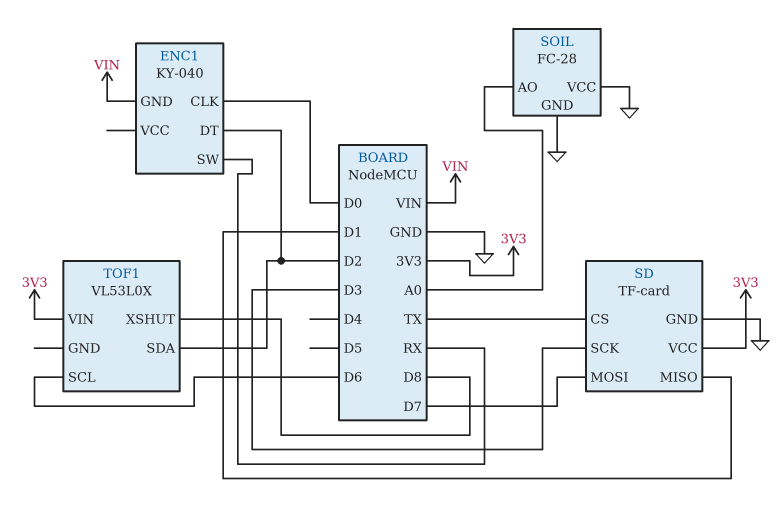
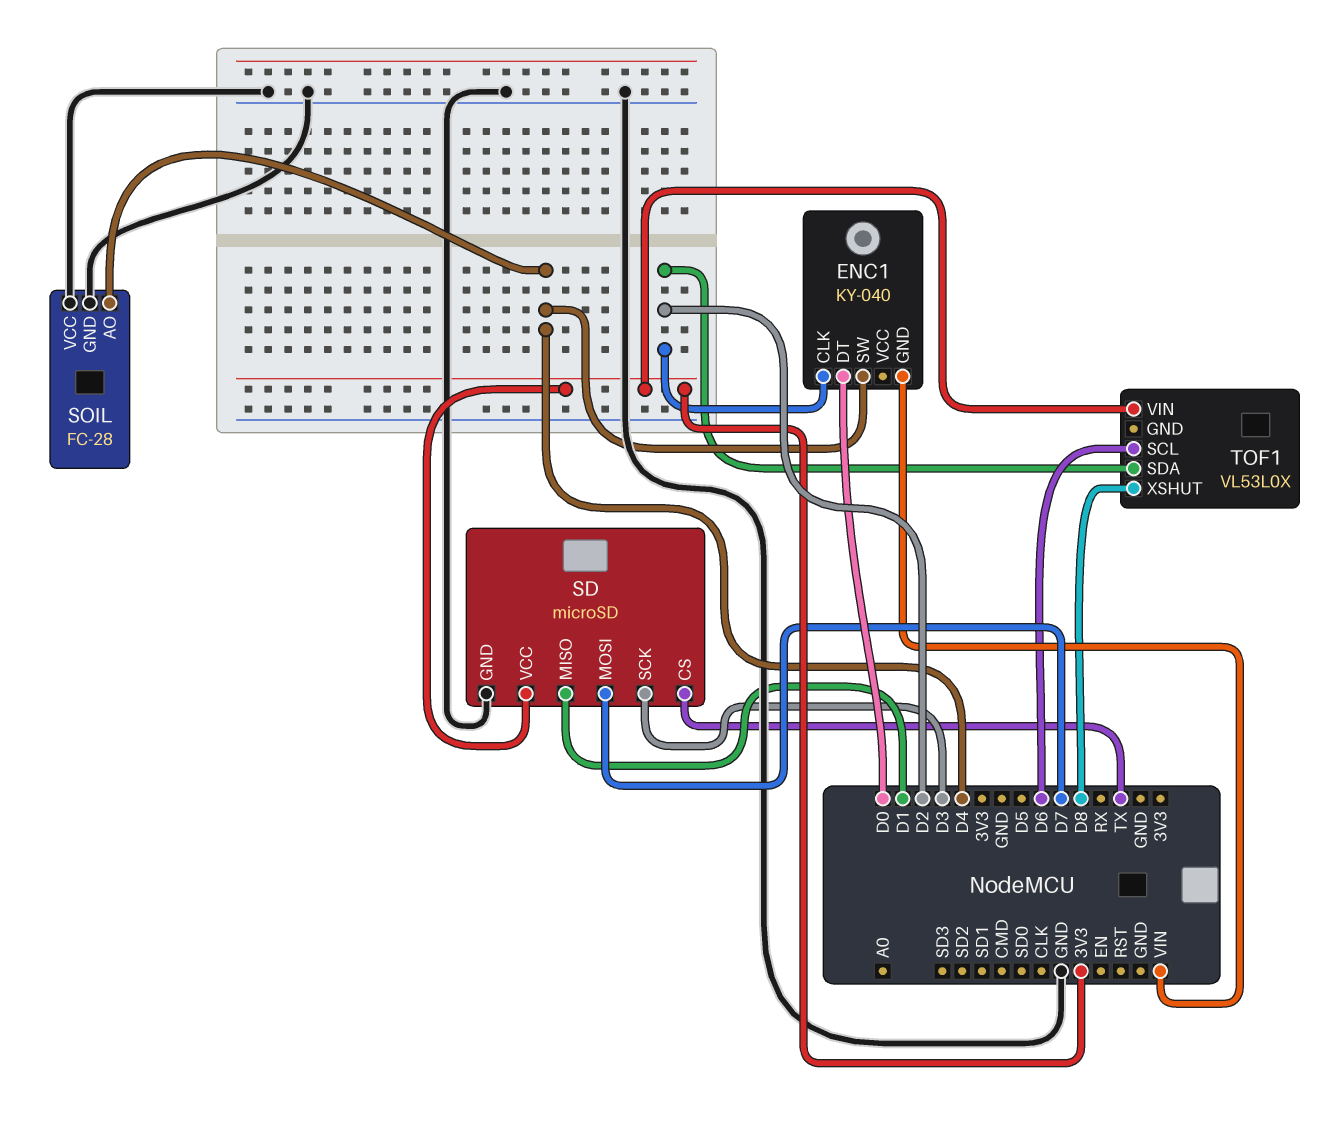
ENC1 pin CLK: D0 -> D2
ENC1 pin DT: D2 -> D0
ENC1 pin SW: RX -> D4
SD: TF-card -> microSD
SOIL pin AO: A0 -> D4

